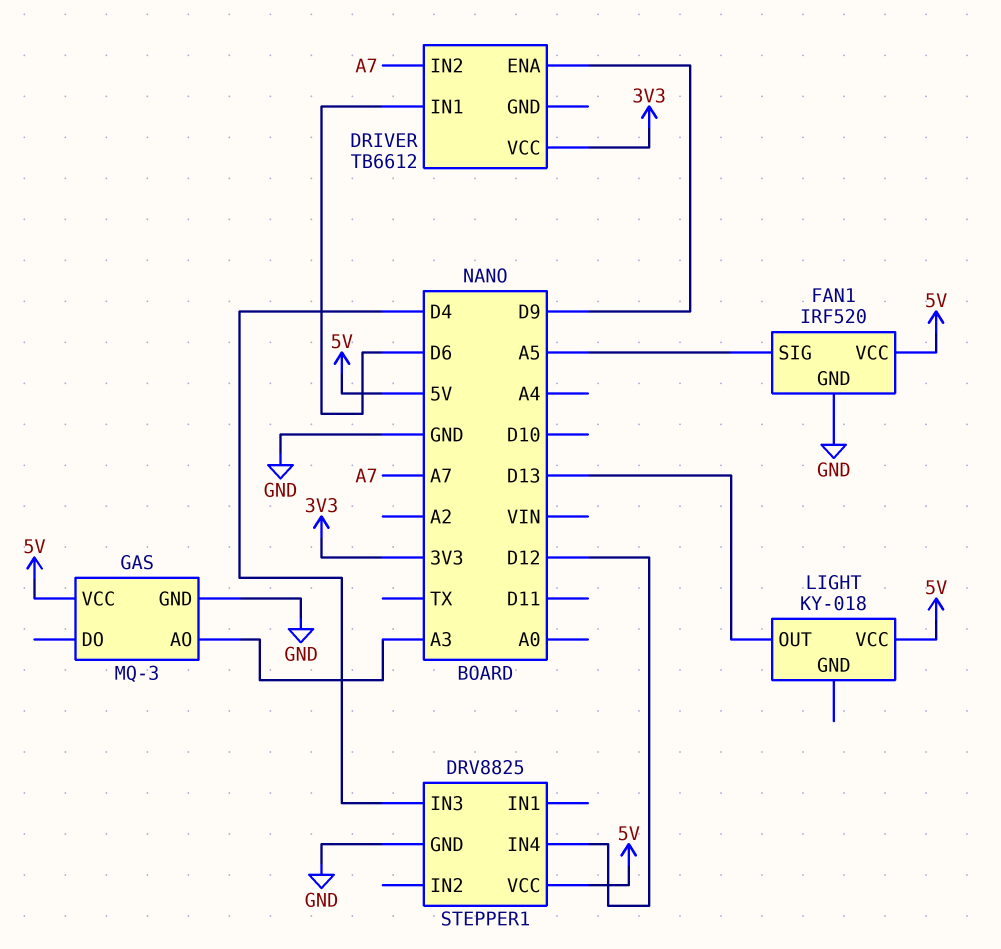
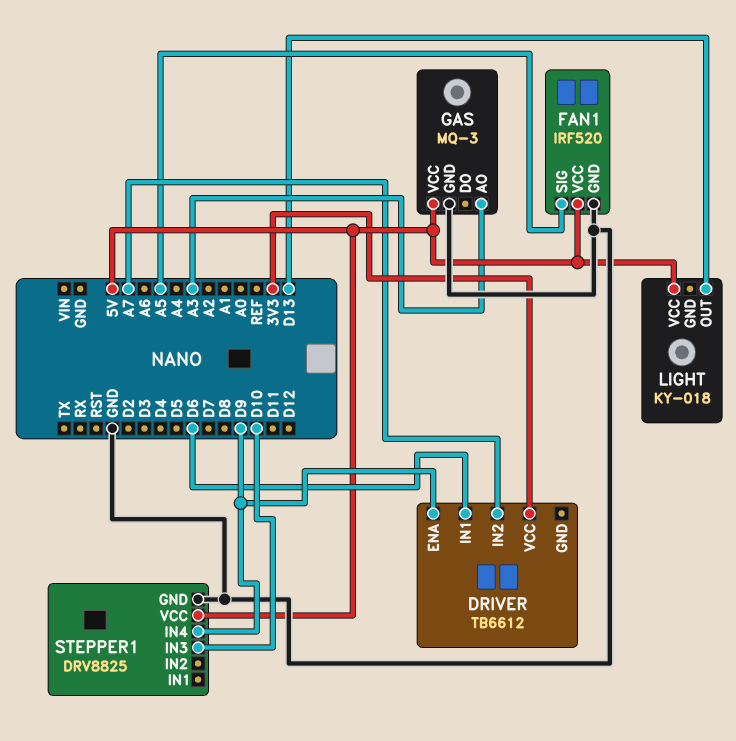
STEPPER1 pin IN3: D4 -> D10
STEPPER1 pin IN4: D12 -> D9

